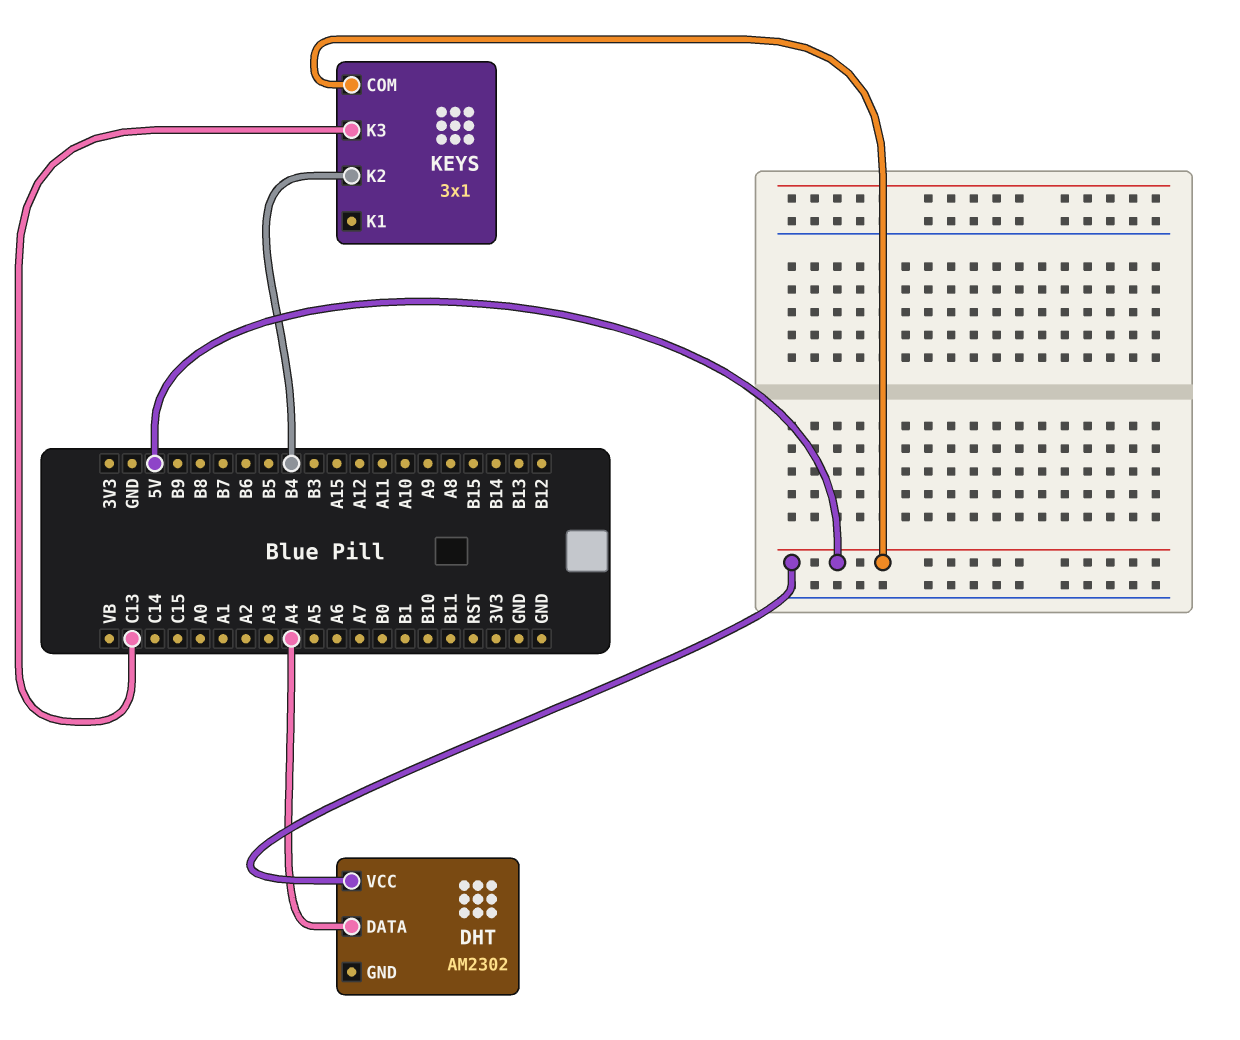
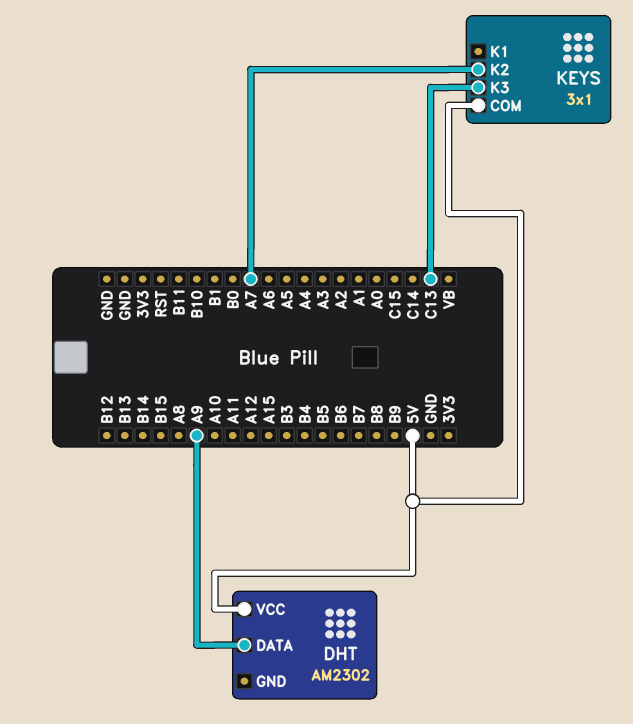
DHT pin DATA: A4 -> A9
KEYS pin K2: B4 -> A7

